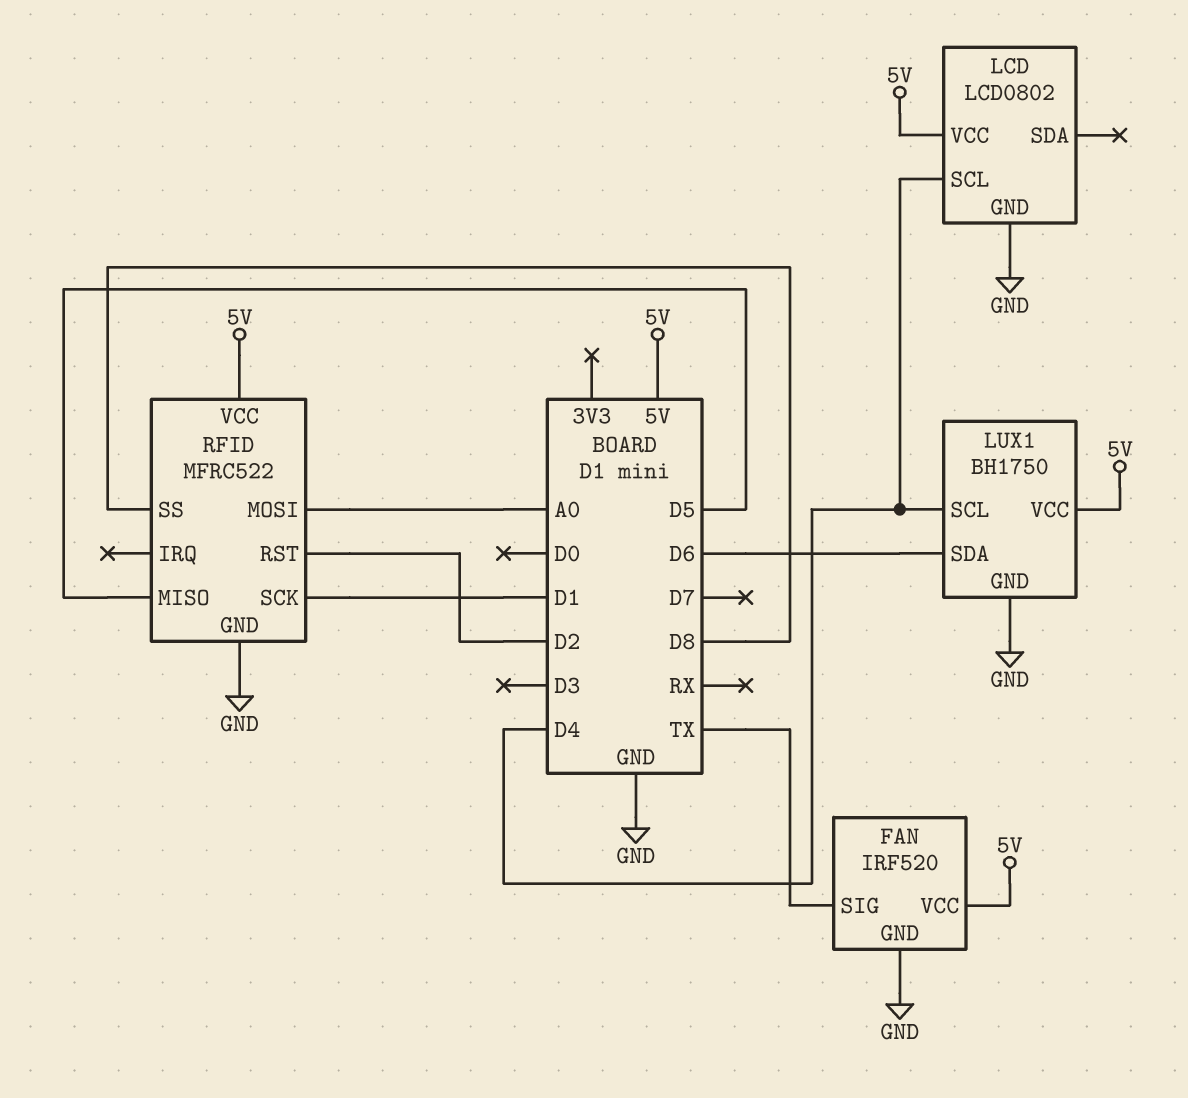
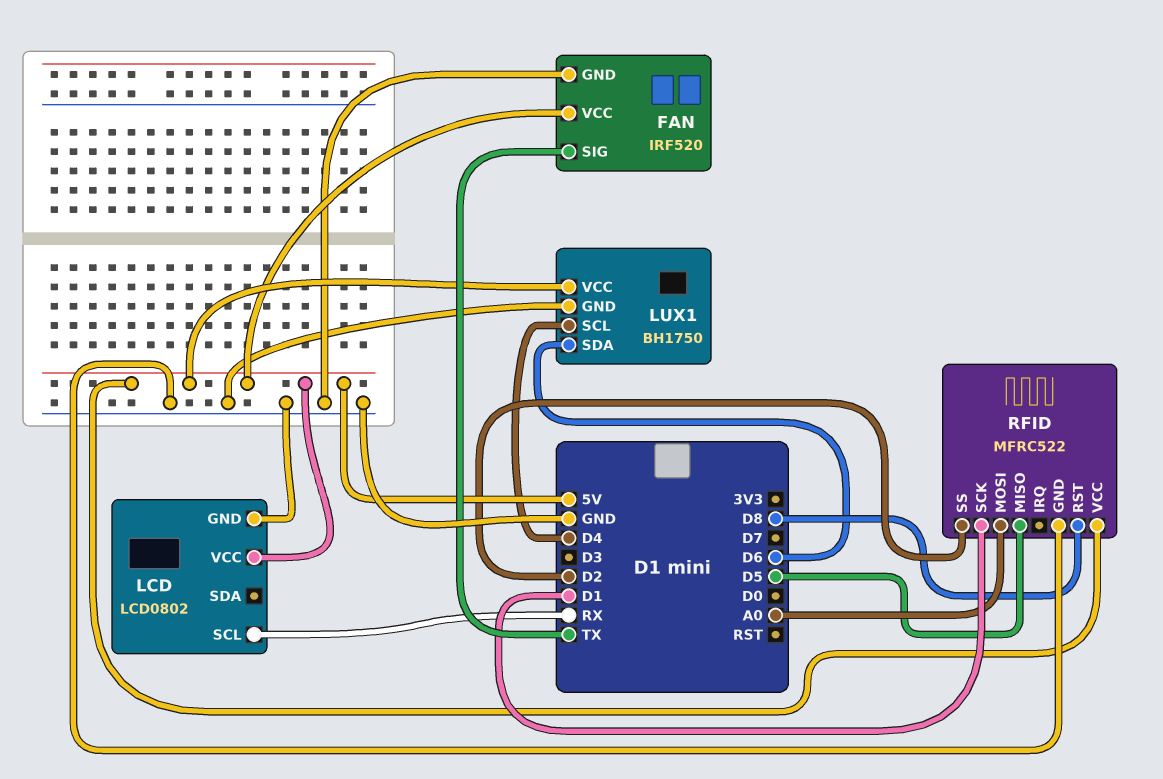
LCD pin SCL: D4 -> RX
RFID pin RST: D2 -> D8
RFID pin SS: D8 -> D2

